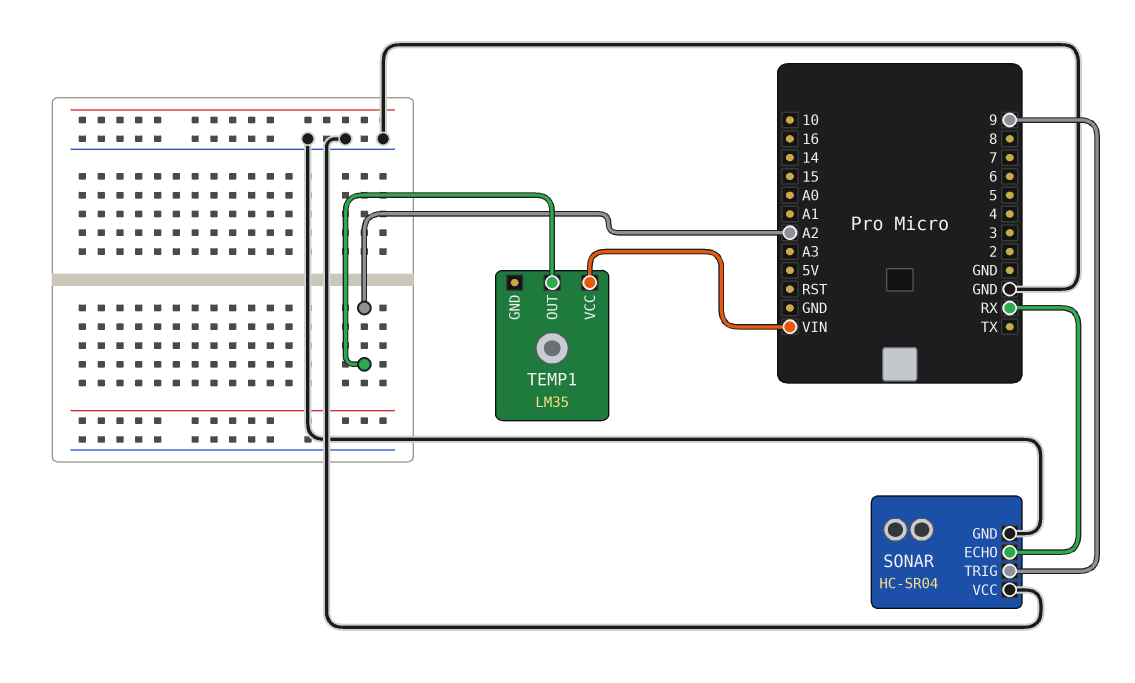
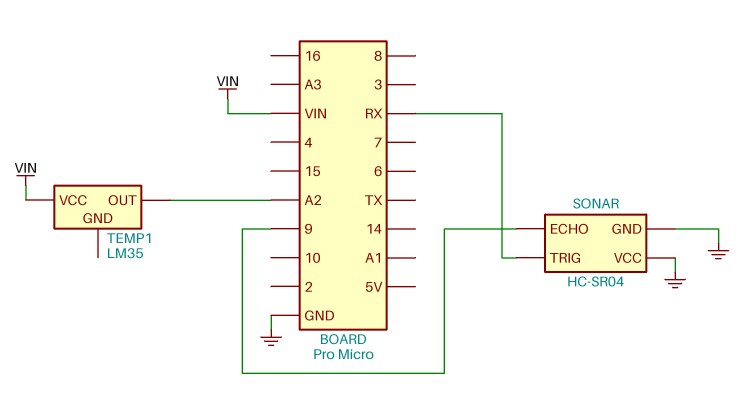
SONAR pin ECHO: RX -> 9
SONAR pin TRIG: 9 -> RX

